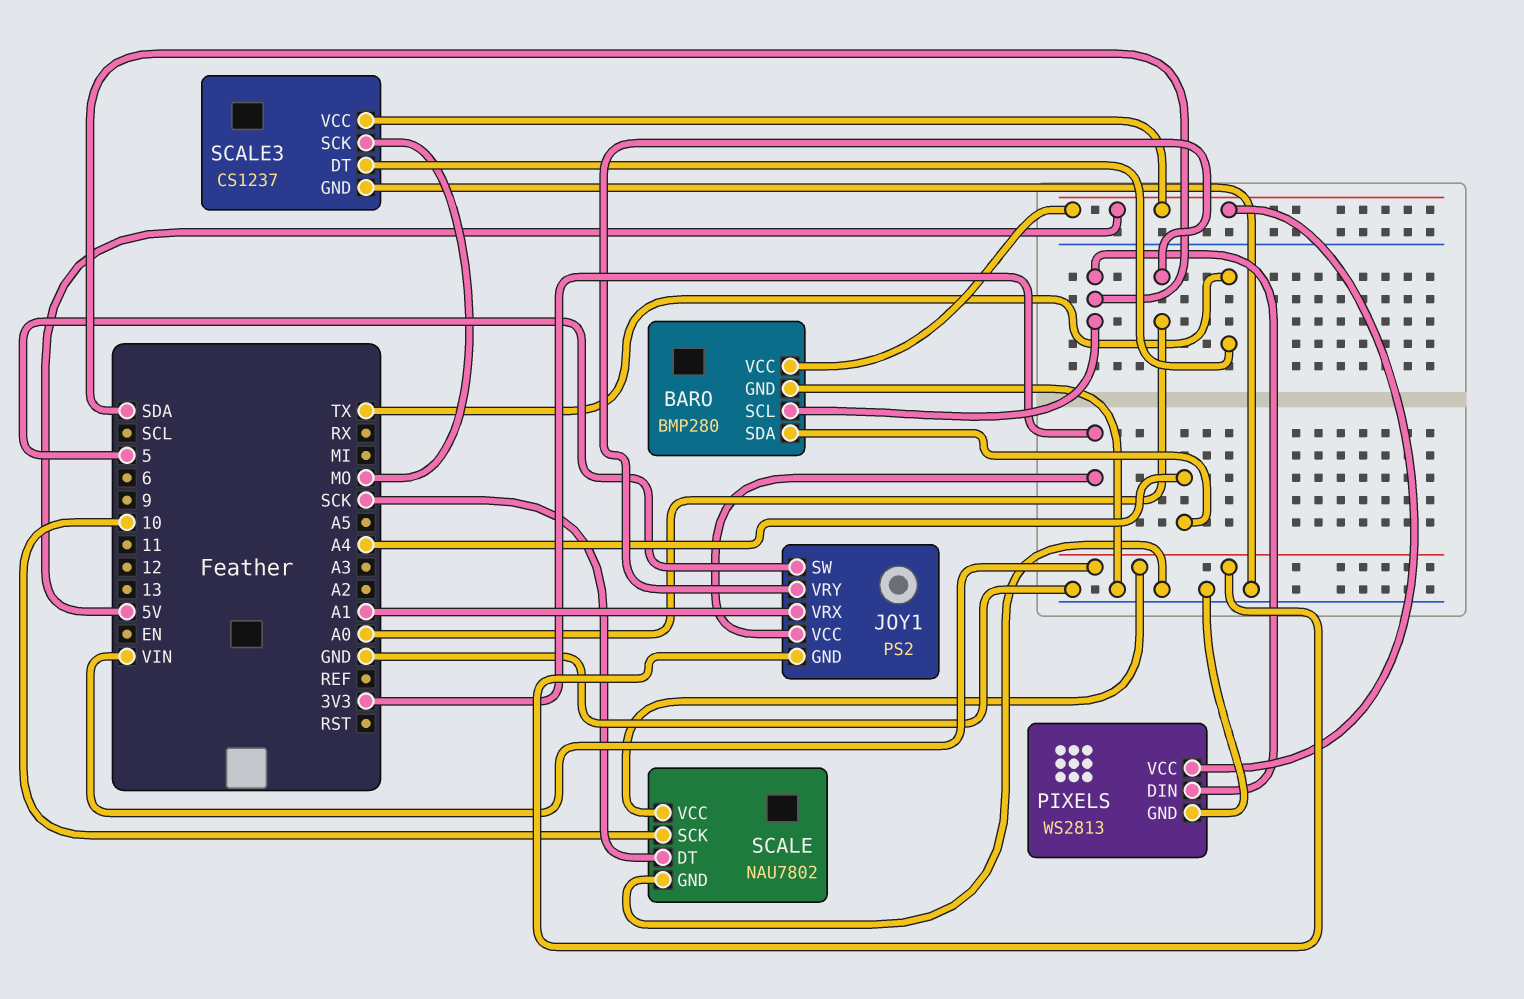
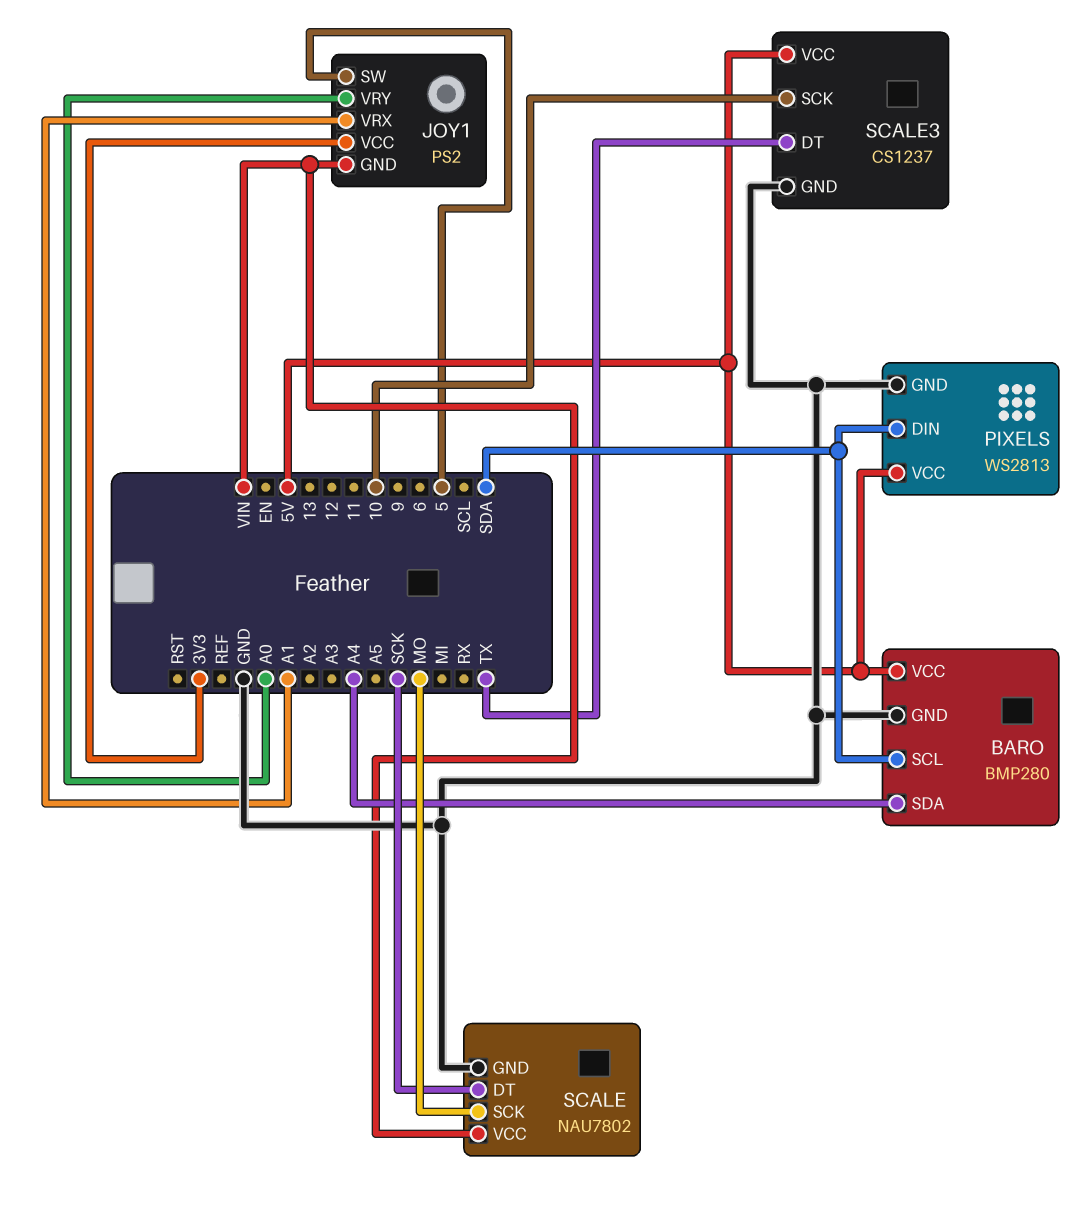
SCALE pin SCK: 10 -> MO
SCALE3 pin SCK: MO -> 10

